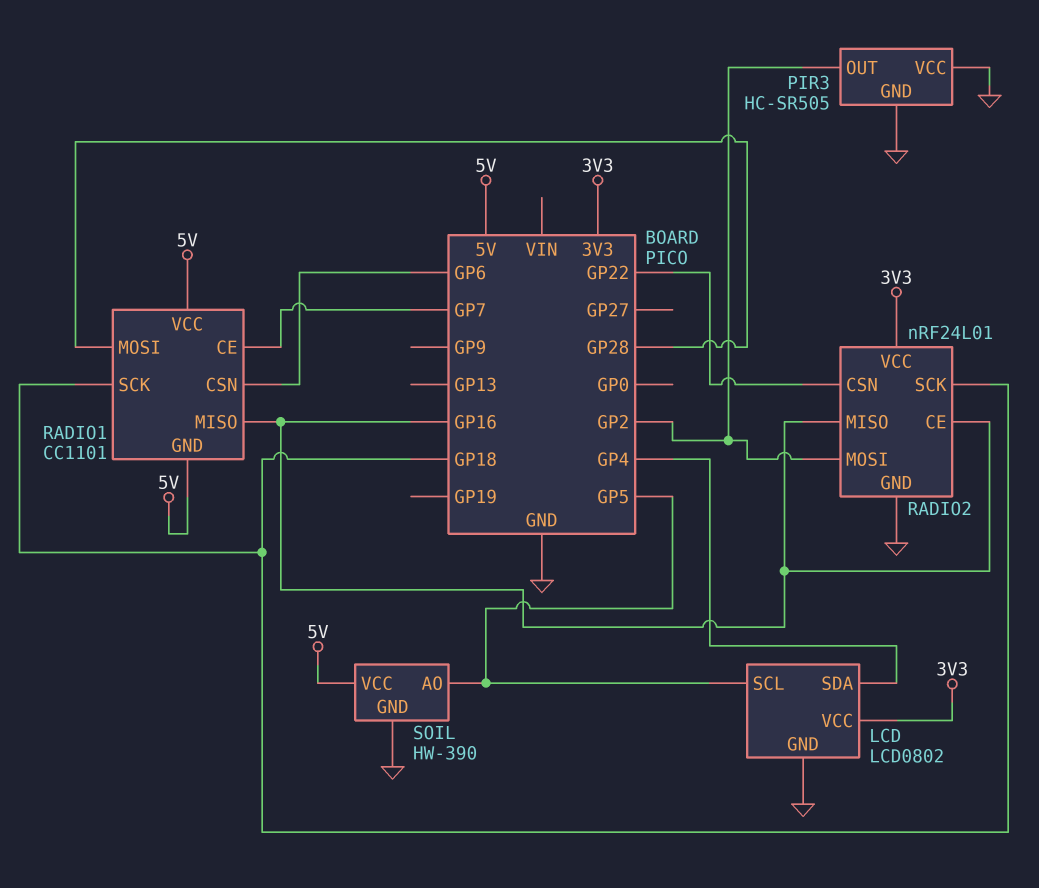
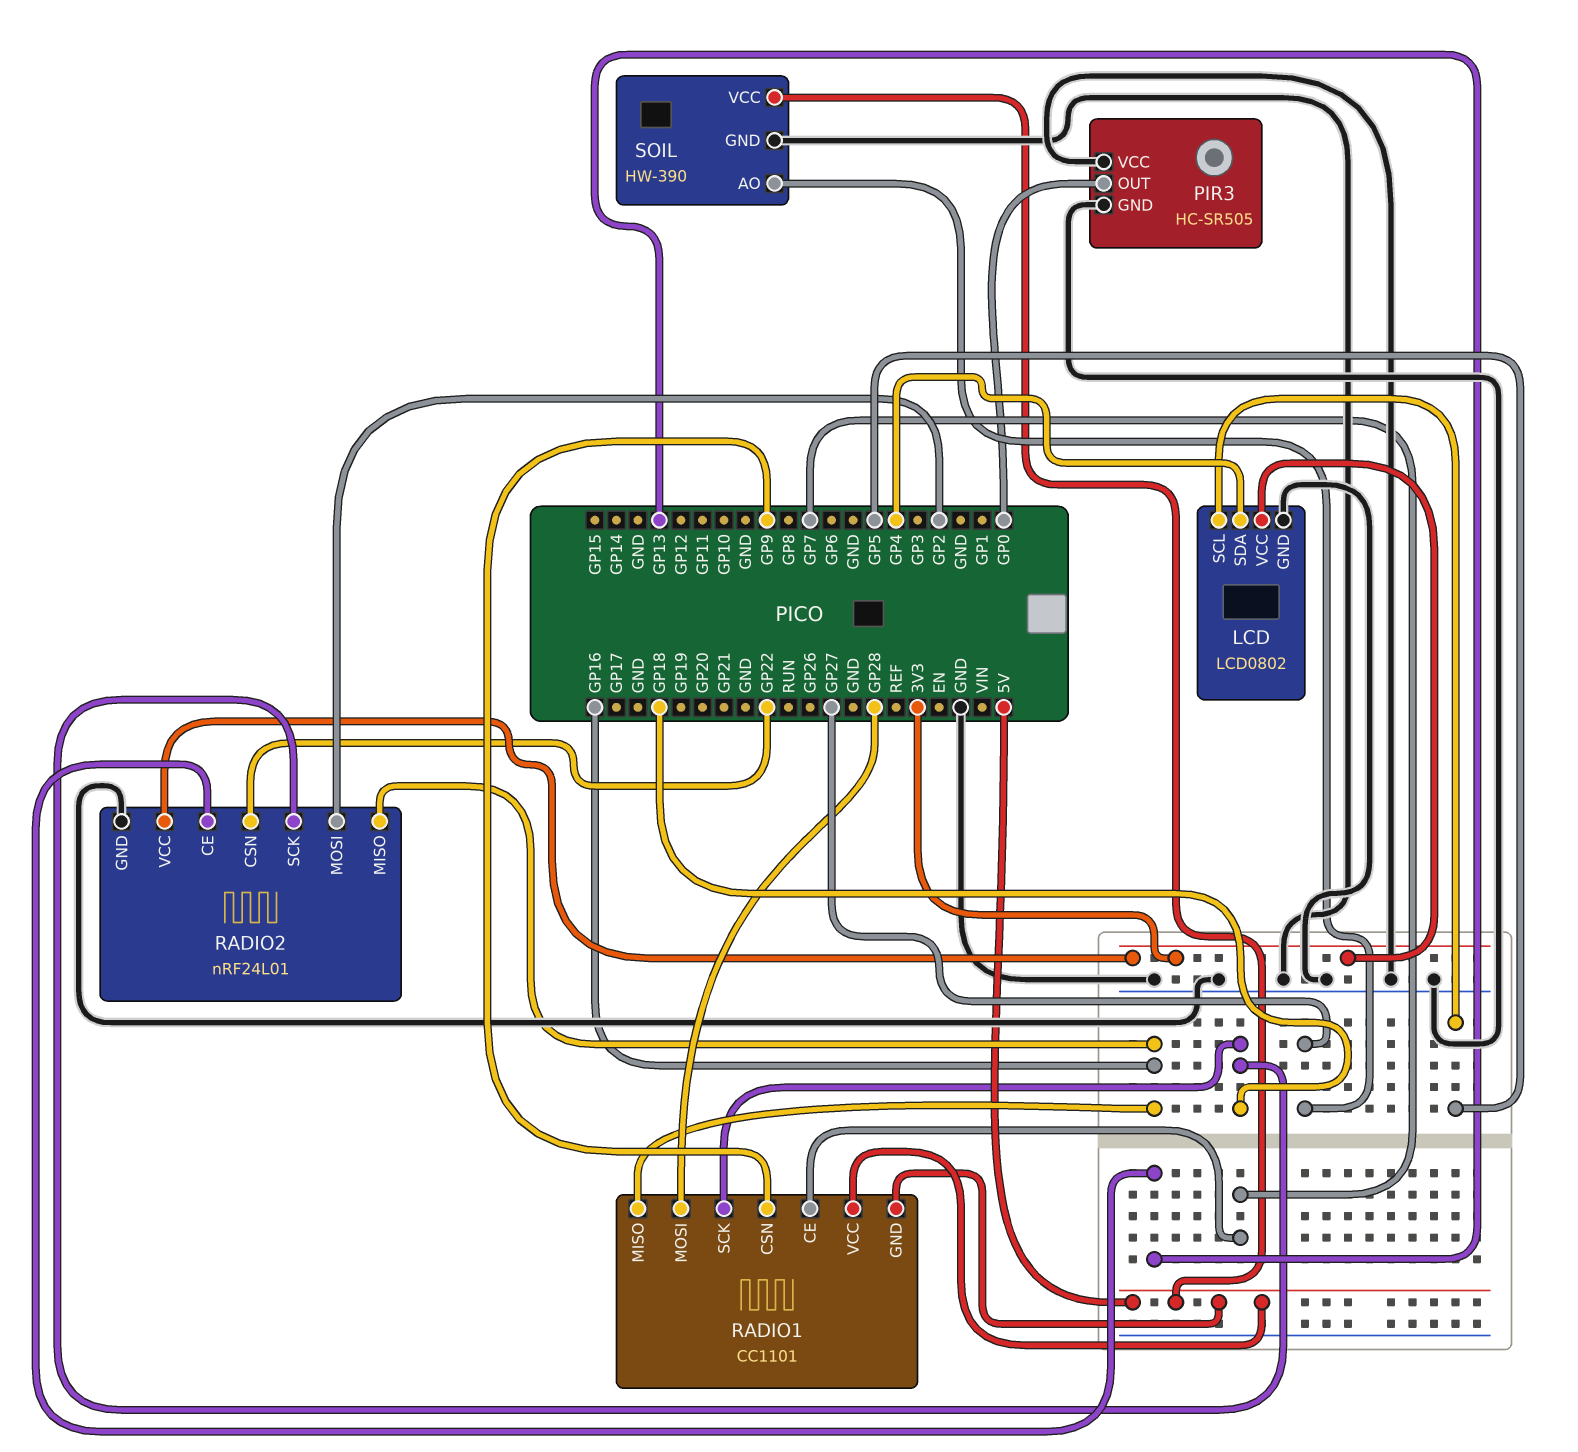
PIR3 pin OUT: GP2 -> GP0
RADIO1 pin CSN: GP6 -> GP9
RADIO2 pin CE: GP16 -> GP13
SOIL pin AO: GP5 -> GP27

